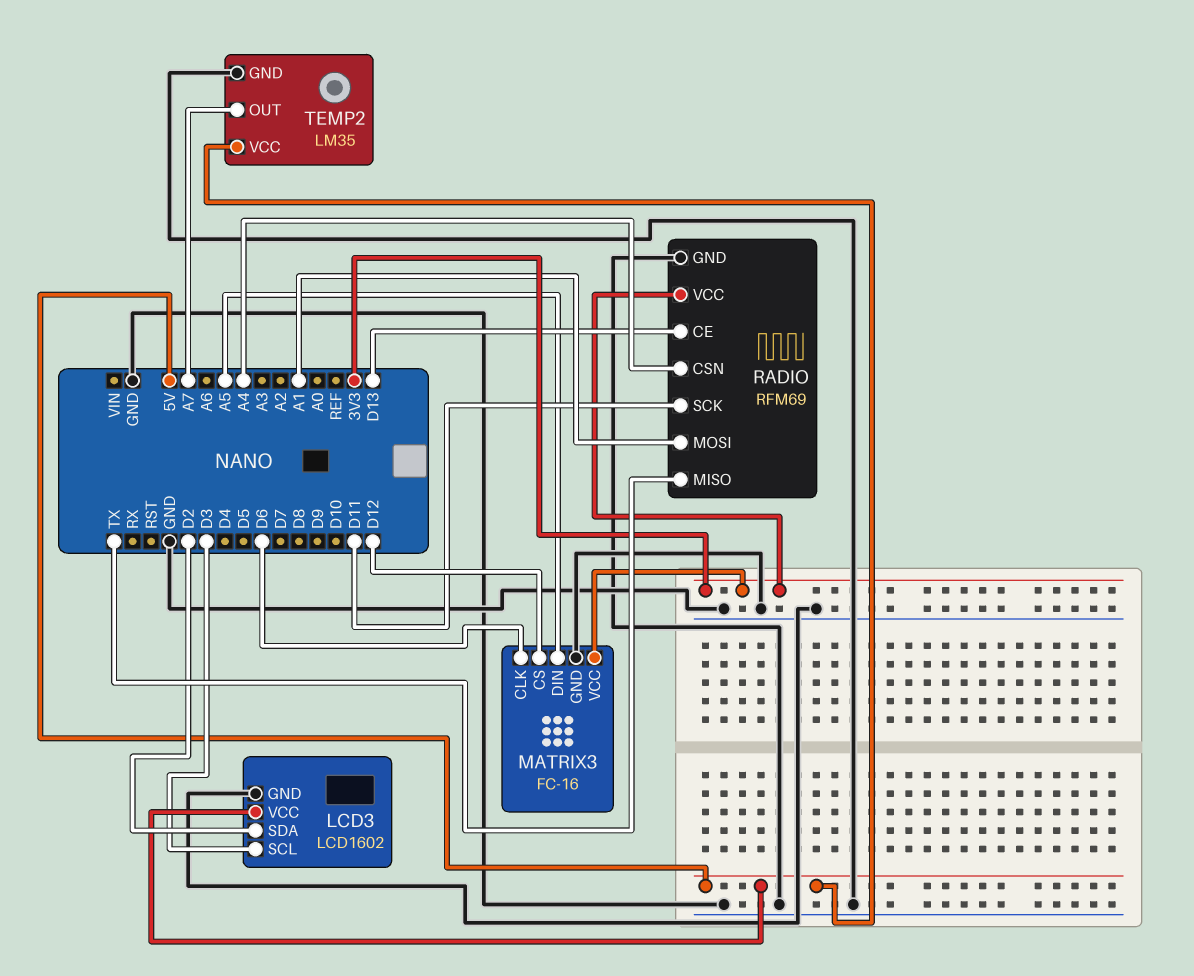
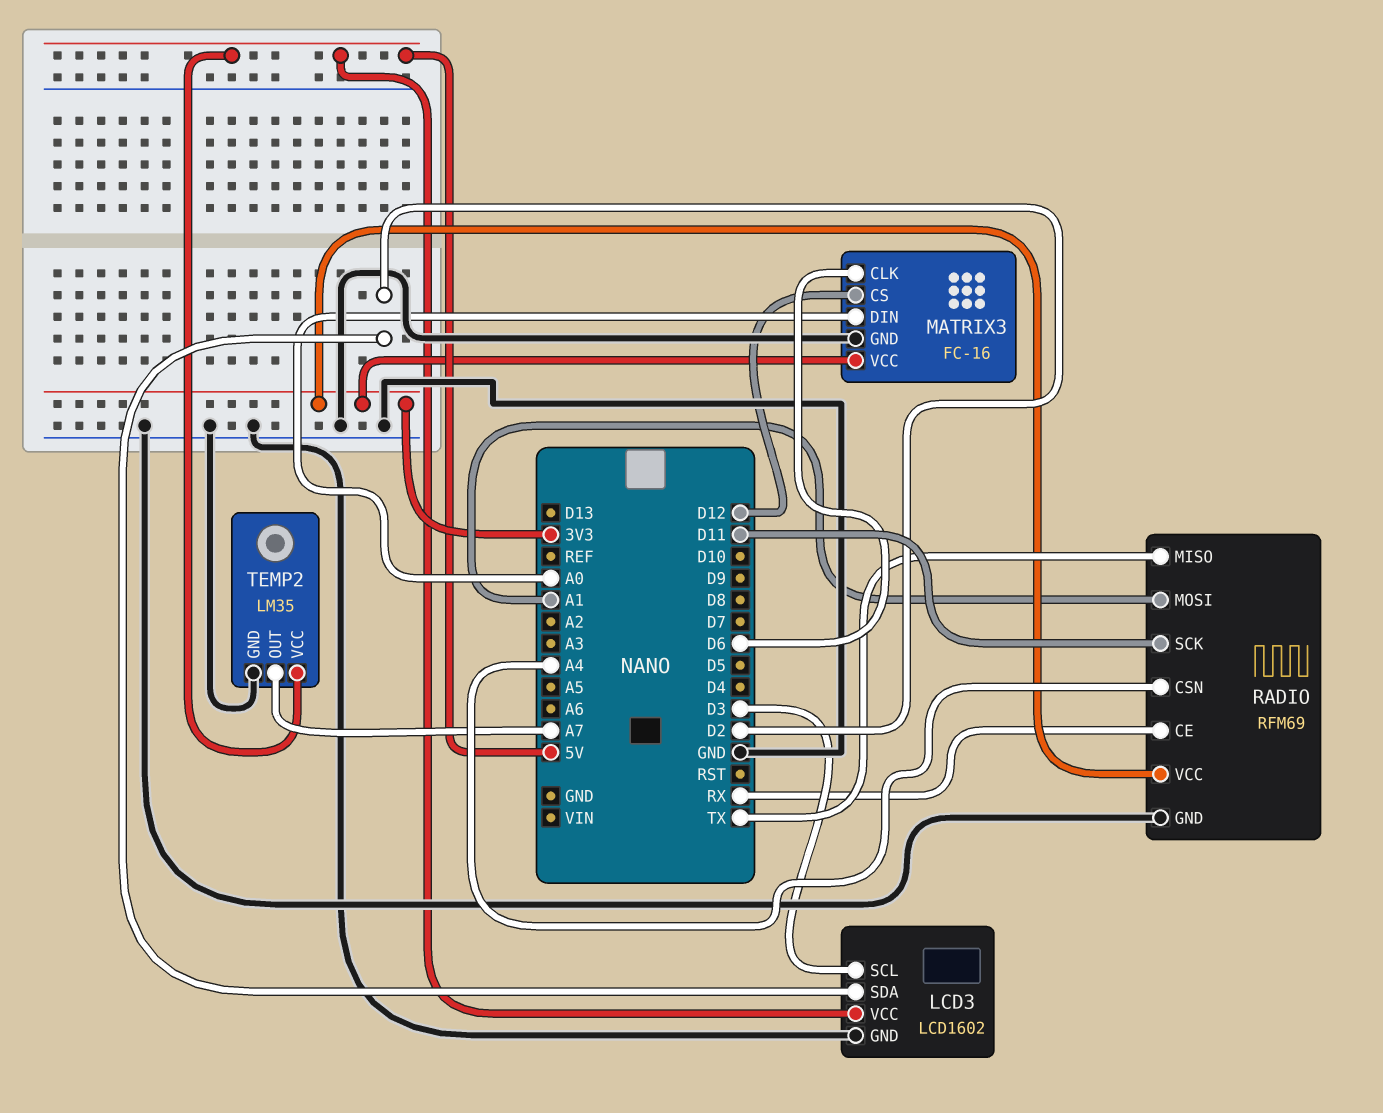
MATRIX3 pin DIN: A5 -> A0
RADIO pin CE: D13 -> RX

